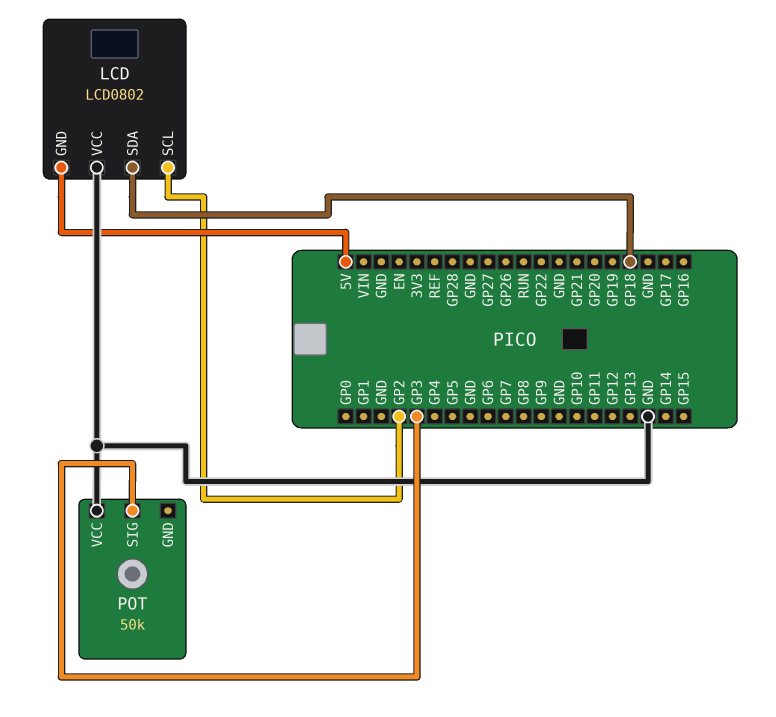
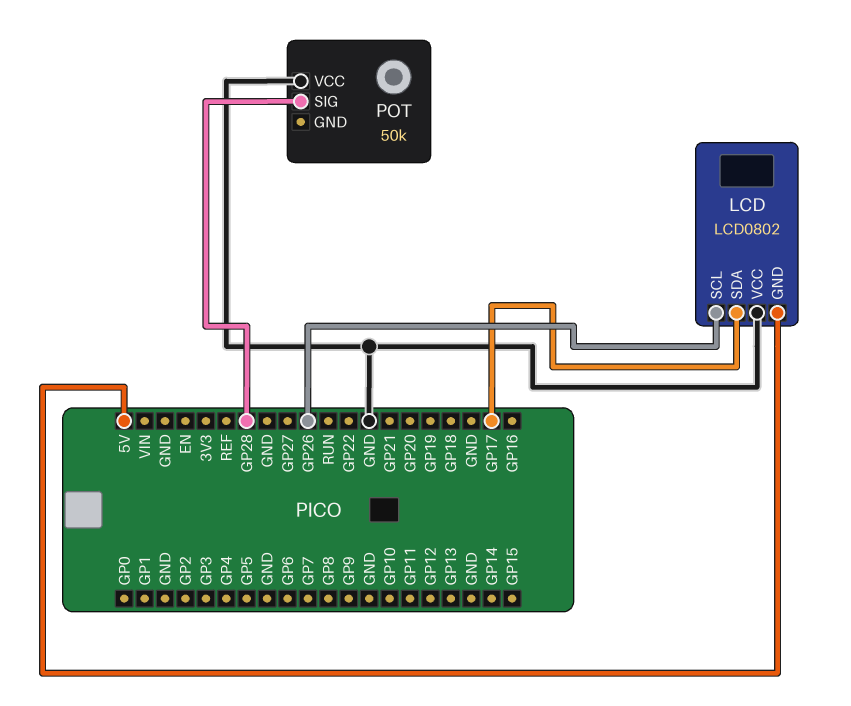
LCD pin SCL: GP2 -> GP26
LCD pin SDA: GP18 -> GP17
POT pin SIG: GP3 -> GP28

